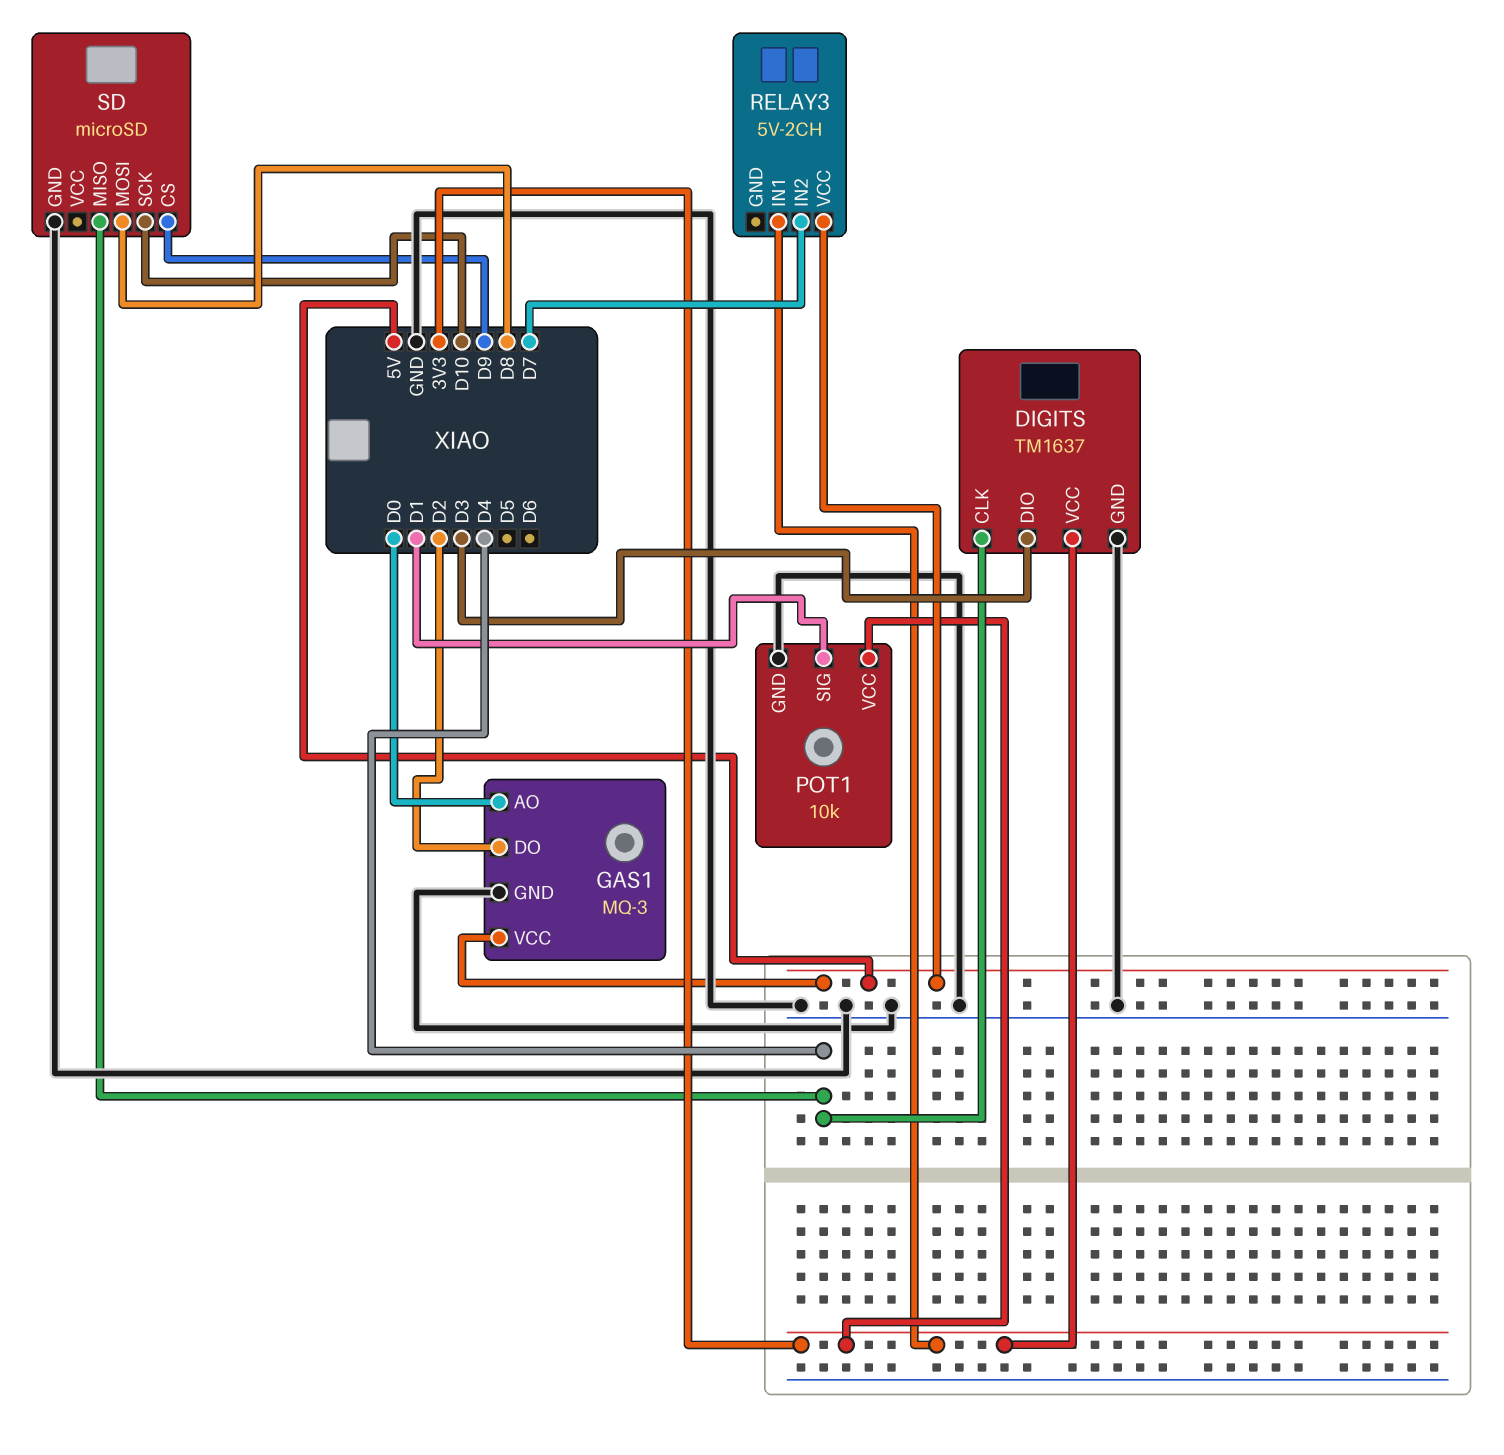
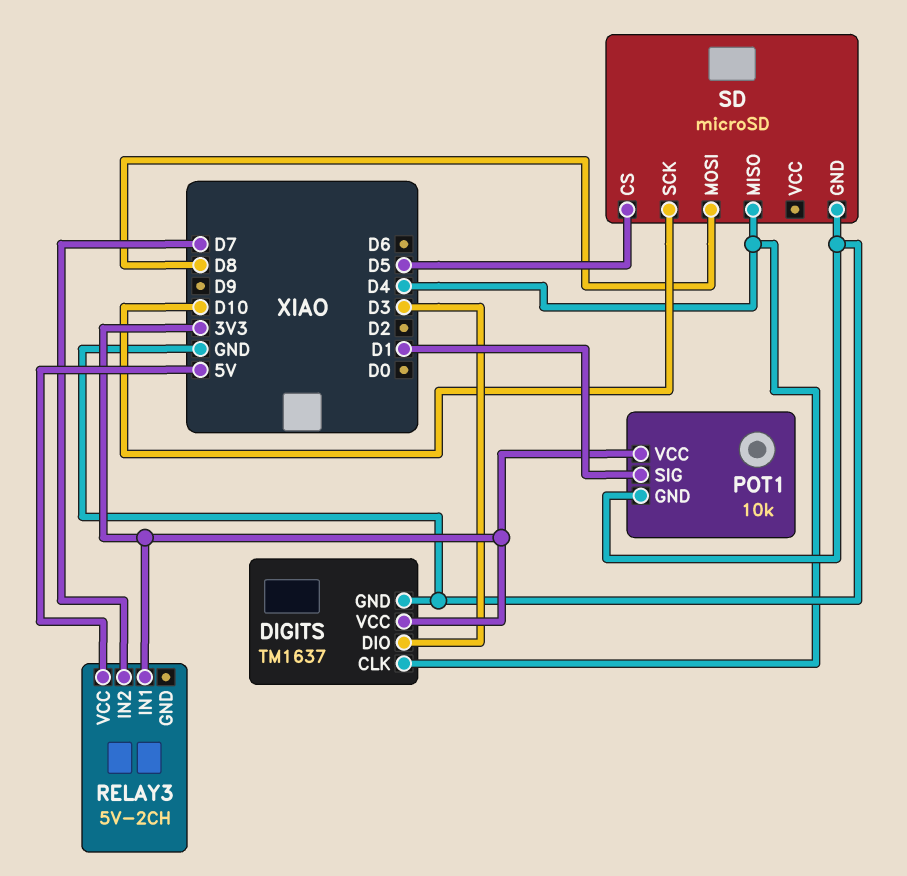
GAS1: MQ-3 -> none
GAS1 pin AO: D0 -> none
GAS1 pin DO: D2 -> none
GAS1 pin GND: GND -> none
GAS1 pin VCC: 5V -> none
SD pin CS: D9 -> D5

